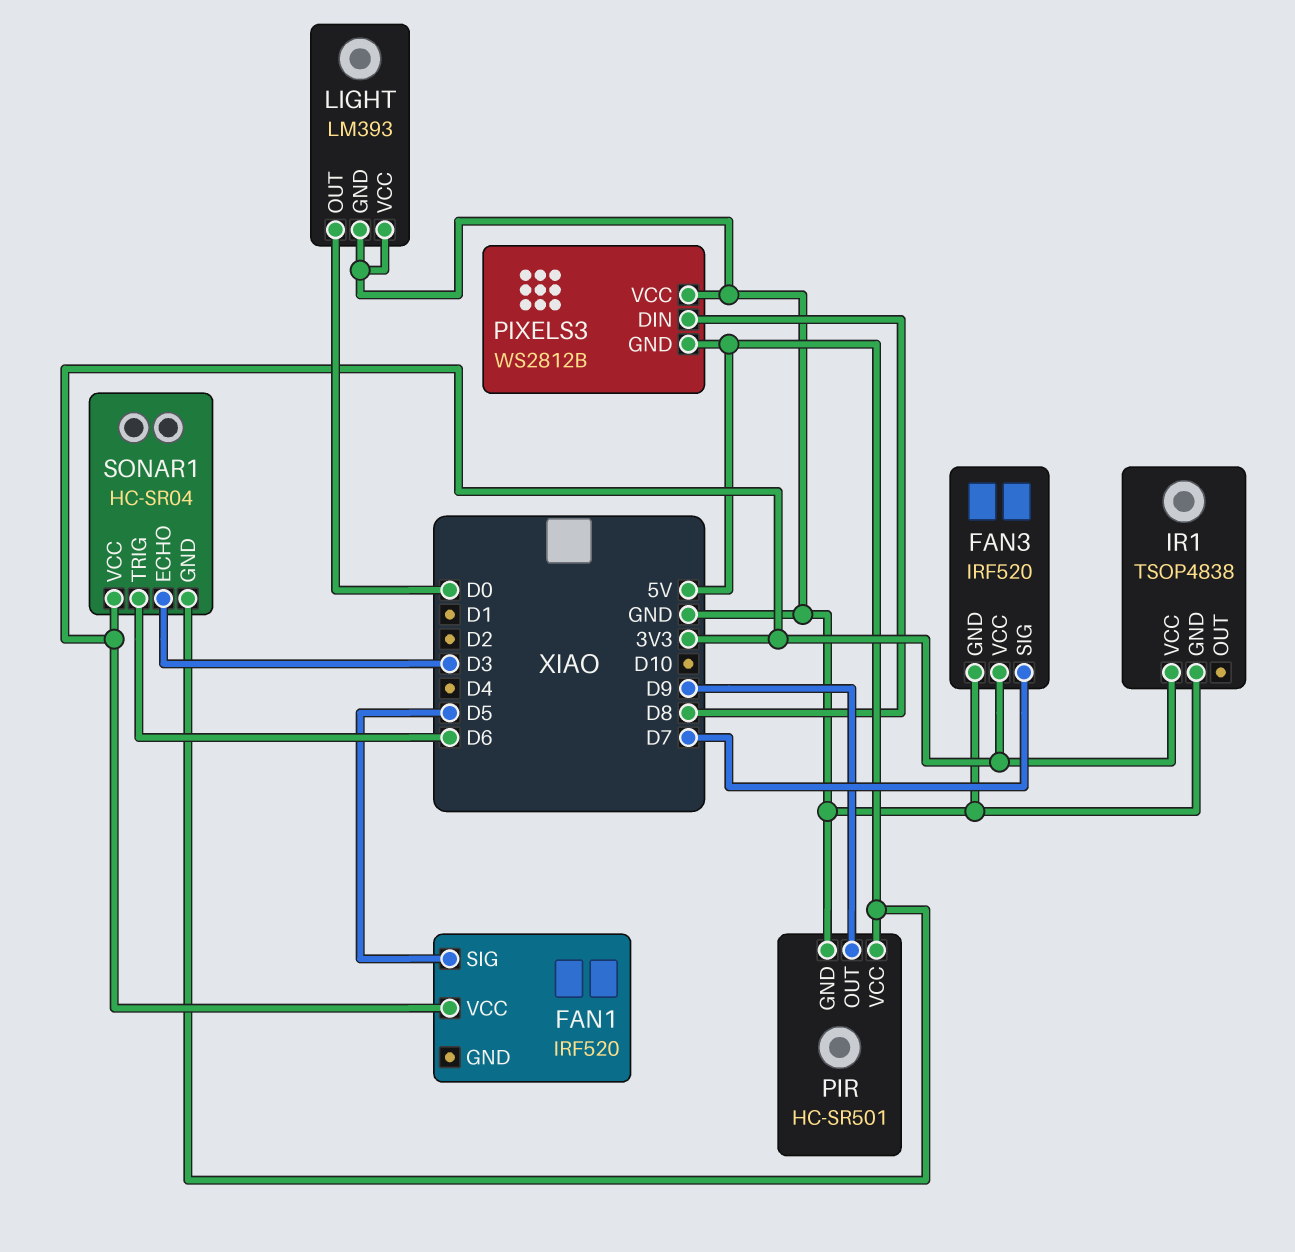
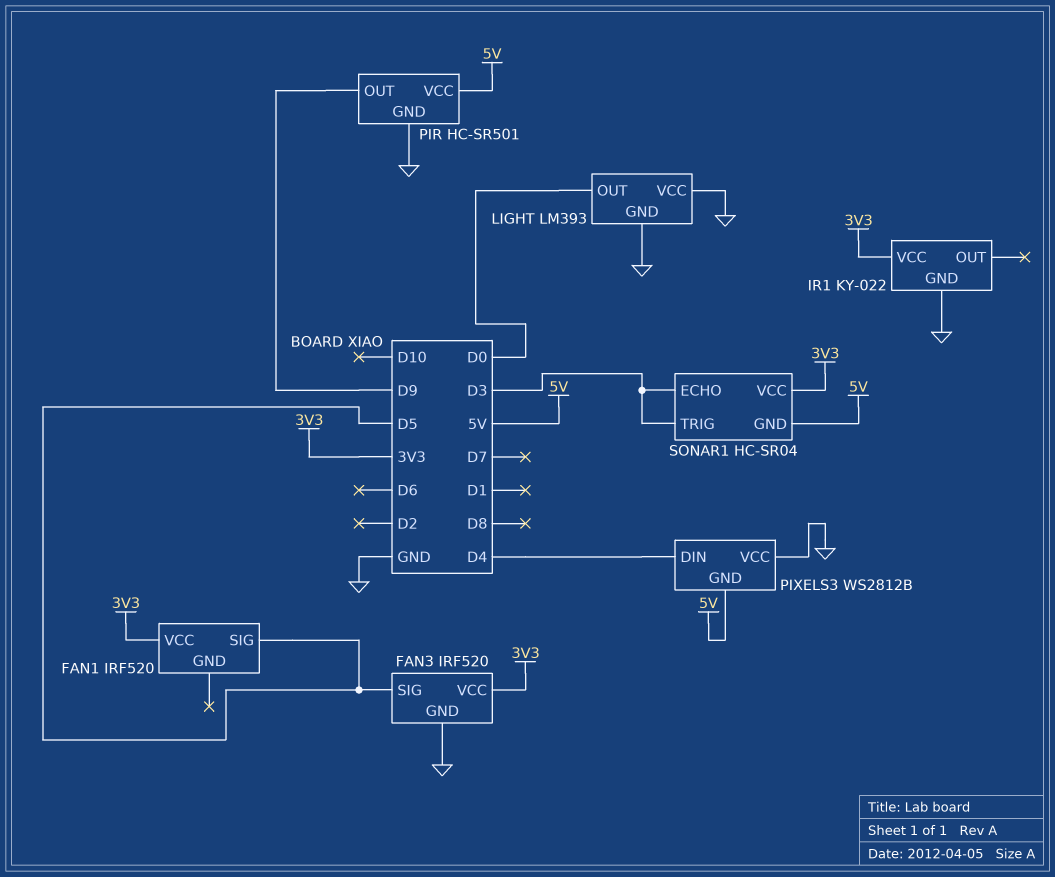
FAN3 pin SIG: D7 -> D5
IR1: TSOP4838 -> KY-022
PIXELS3 pin DIN: D8 -> D4
SONAR1 pin TRIG: D6 -> D3

